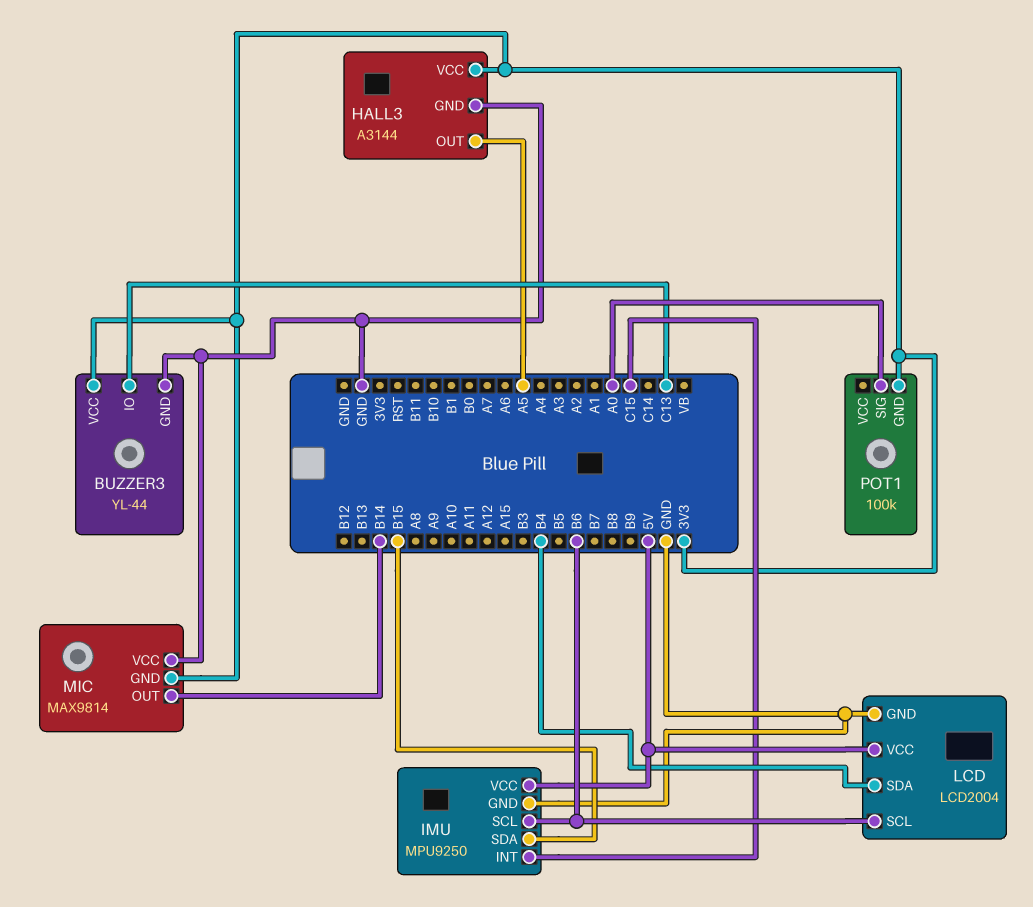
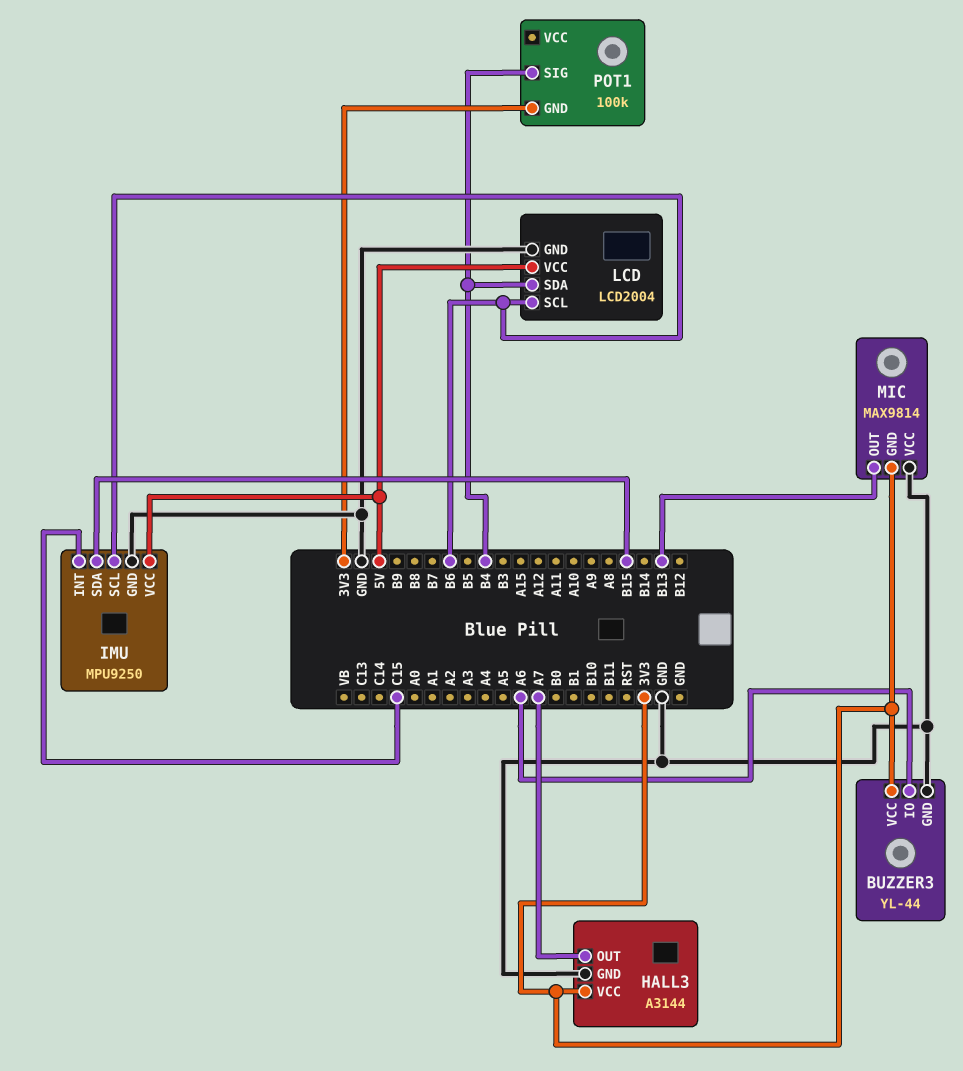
BUZZER3 pin IO: C13 -> A6
HALL3 pin OUT: A5 -> A7
MIC pin OUT: B14 -> B13
POT1 pin SIG: A0 -> B4

